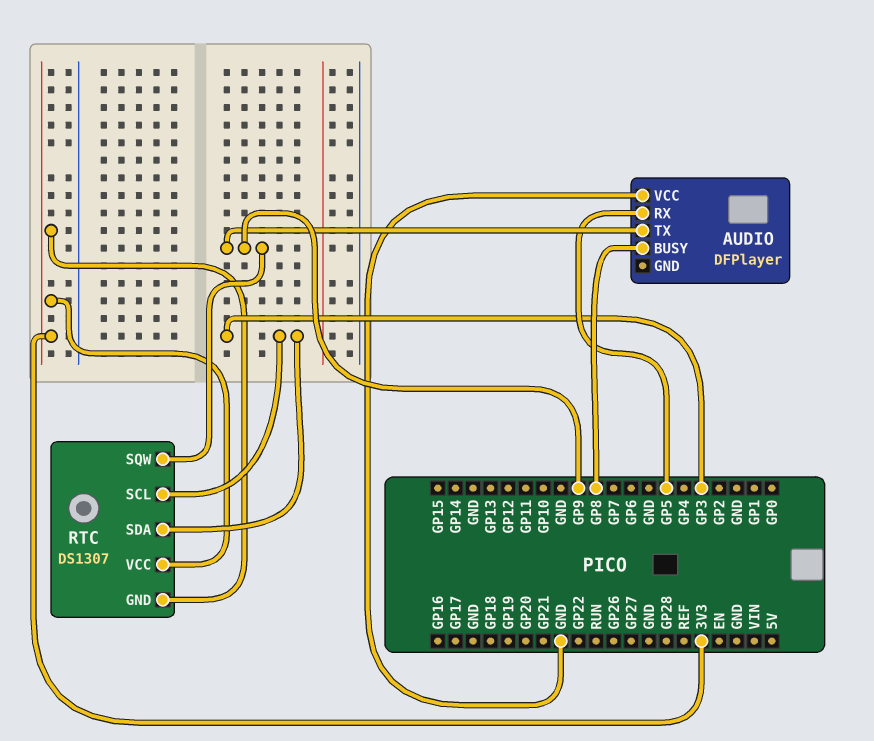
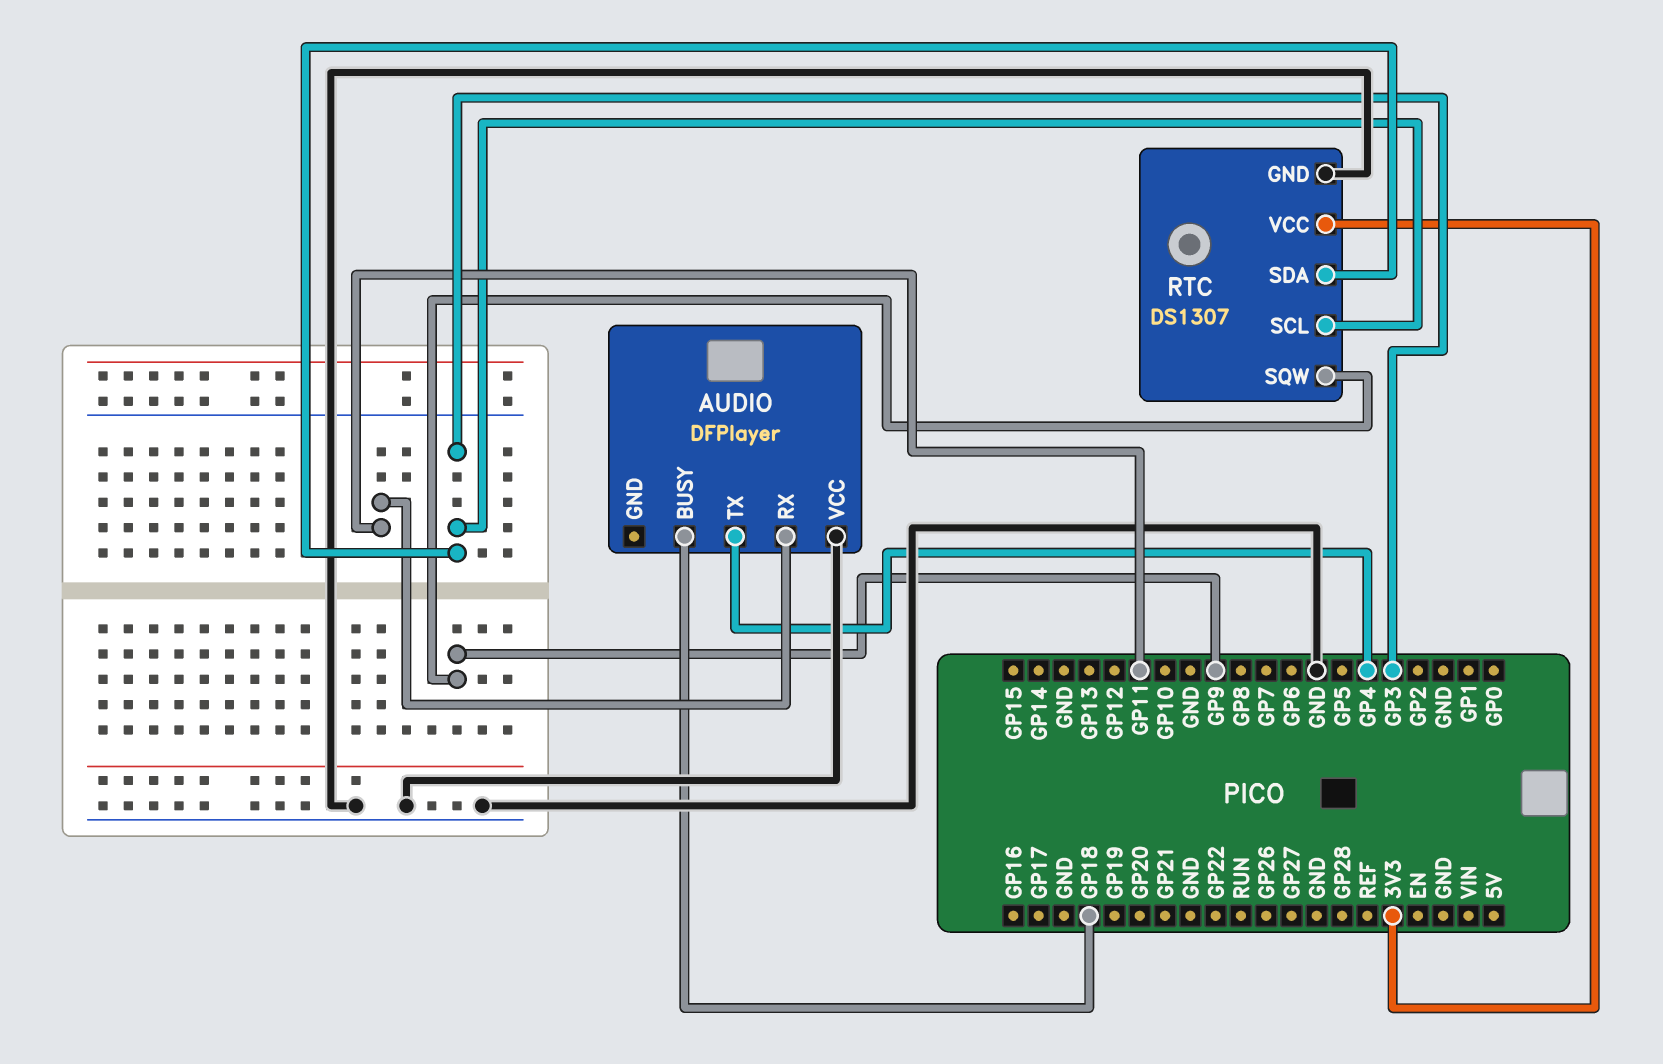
AUDIO pin BUSY: GP8 -> GP18
AUDIO pin RX: GP5 -> GP11
AUDIO pin TX: GP9 -> GP4
RTC pin GND: 3V3 -> GND

